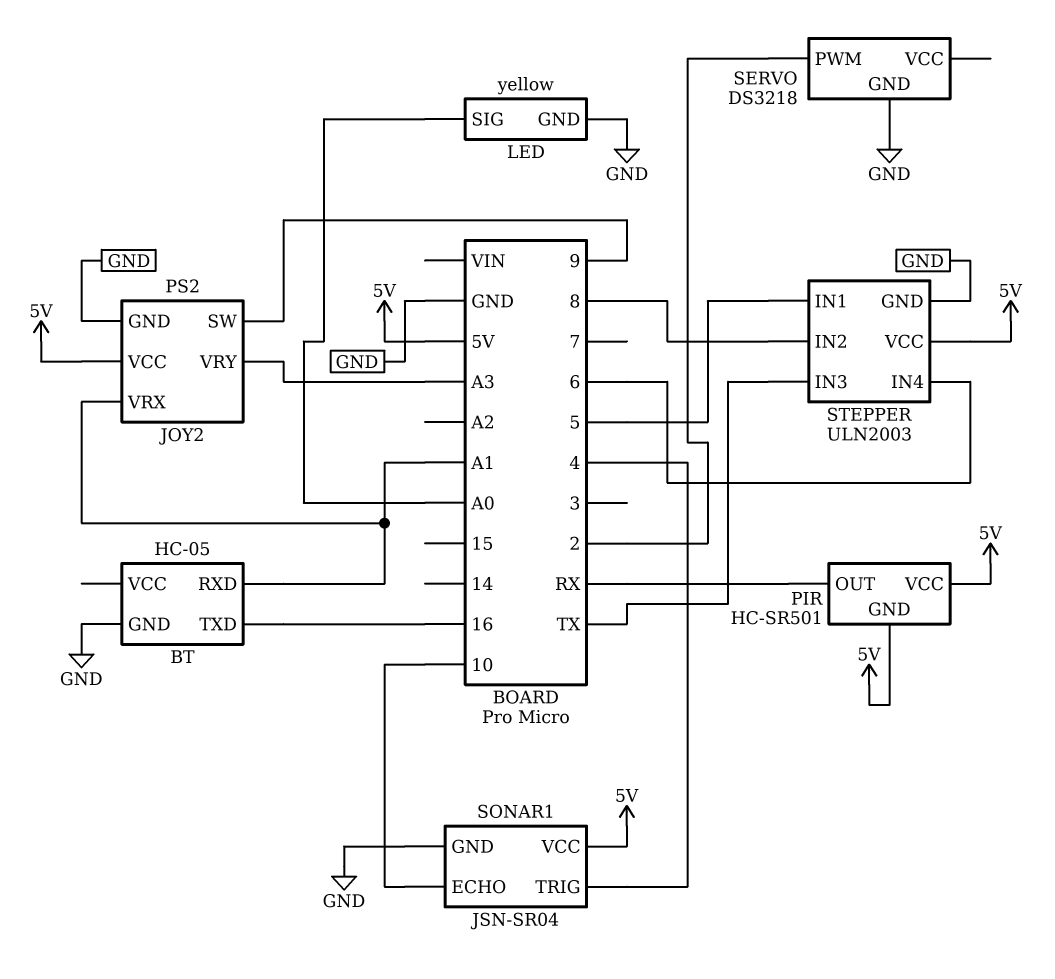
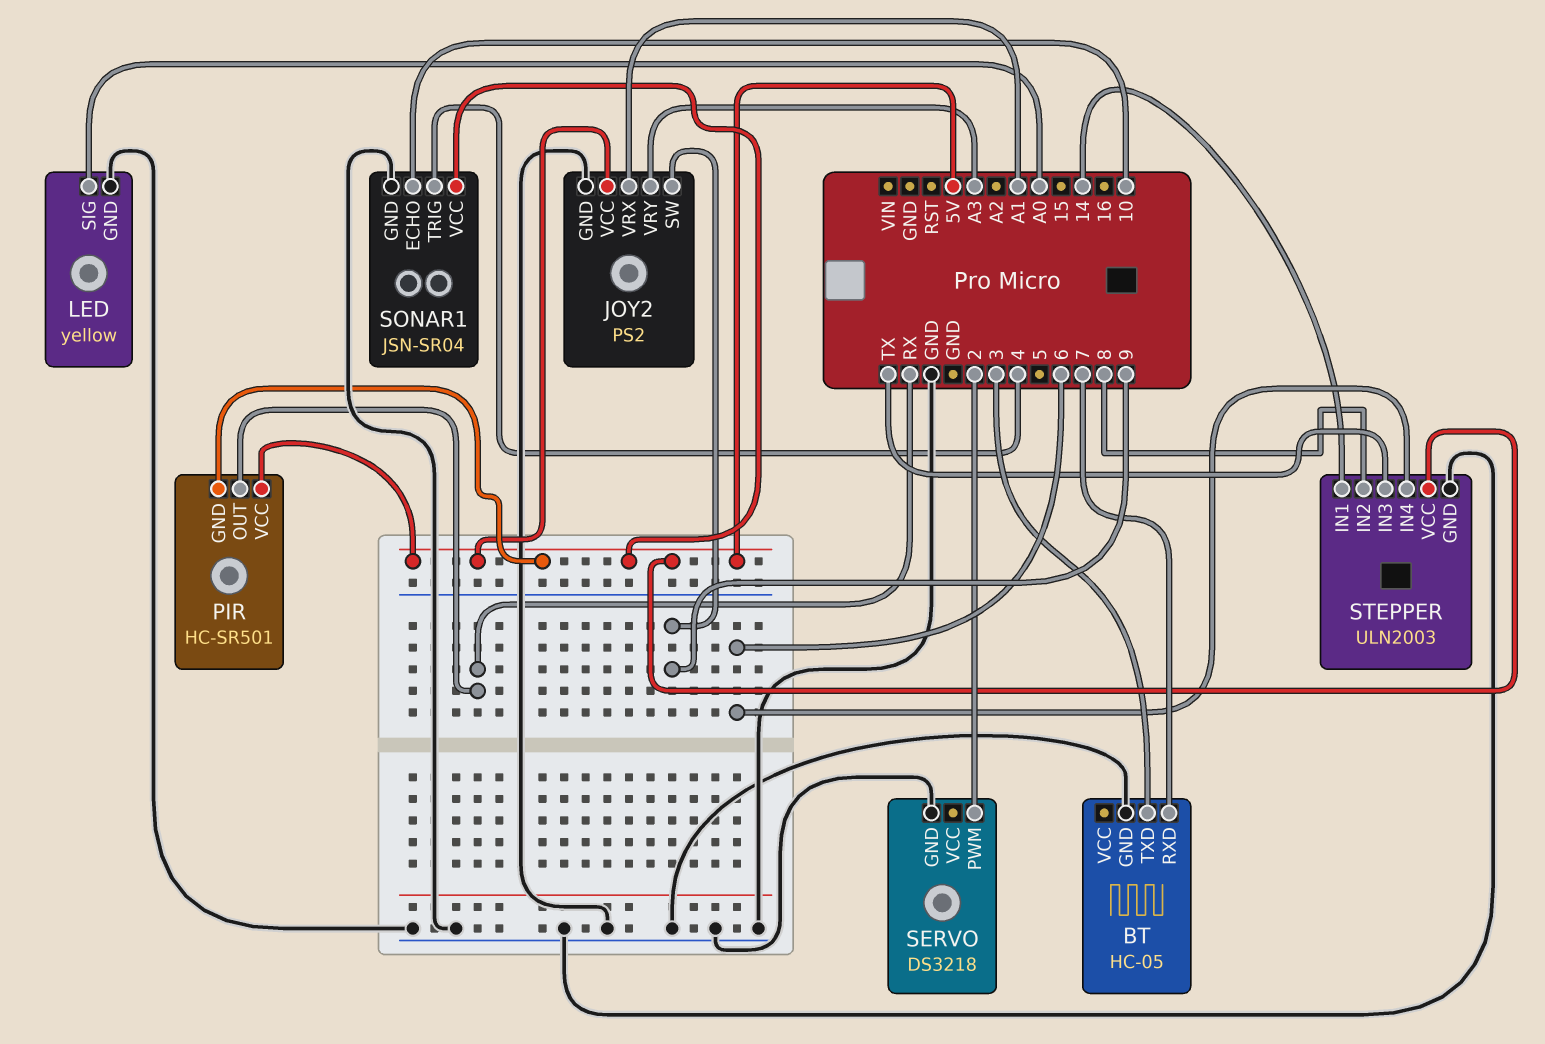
BT pin RXD: A1 -> 7
BT pin TXD: 16 -> 3
STEPPER pin IN1: 5 -> 14

